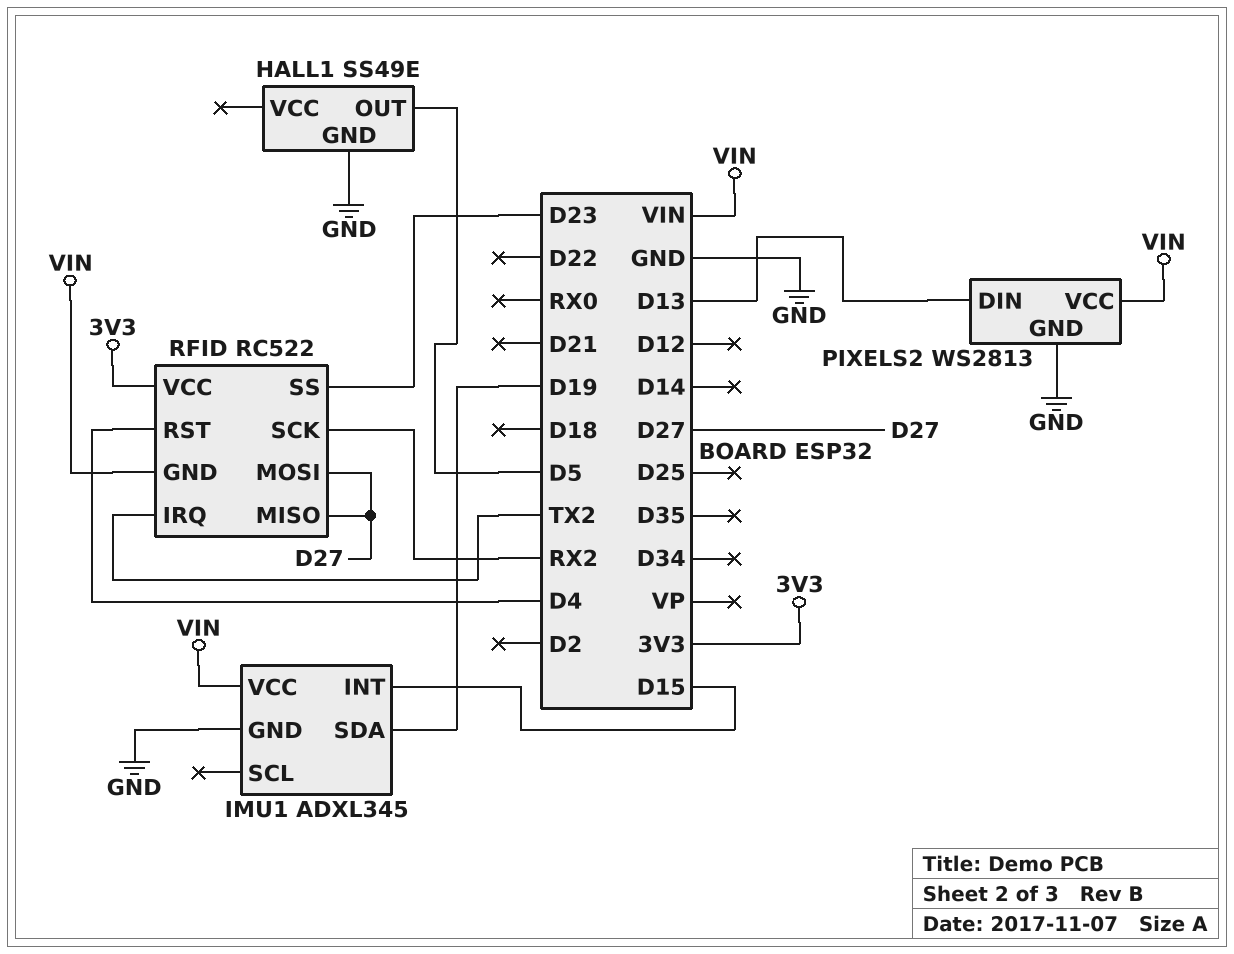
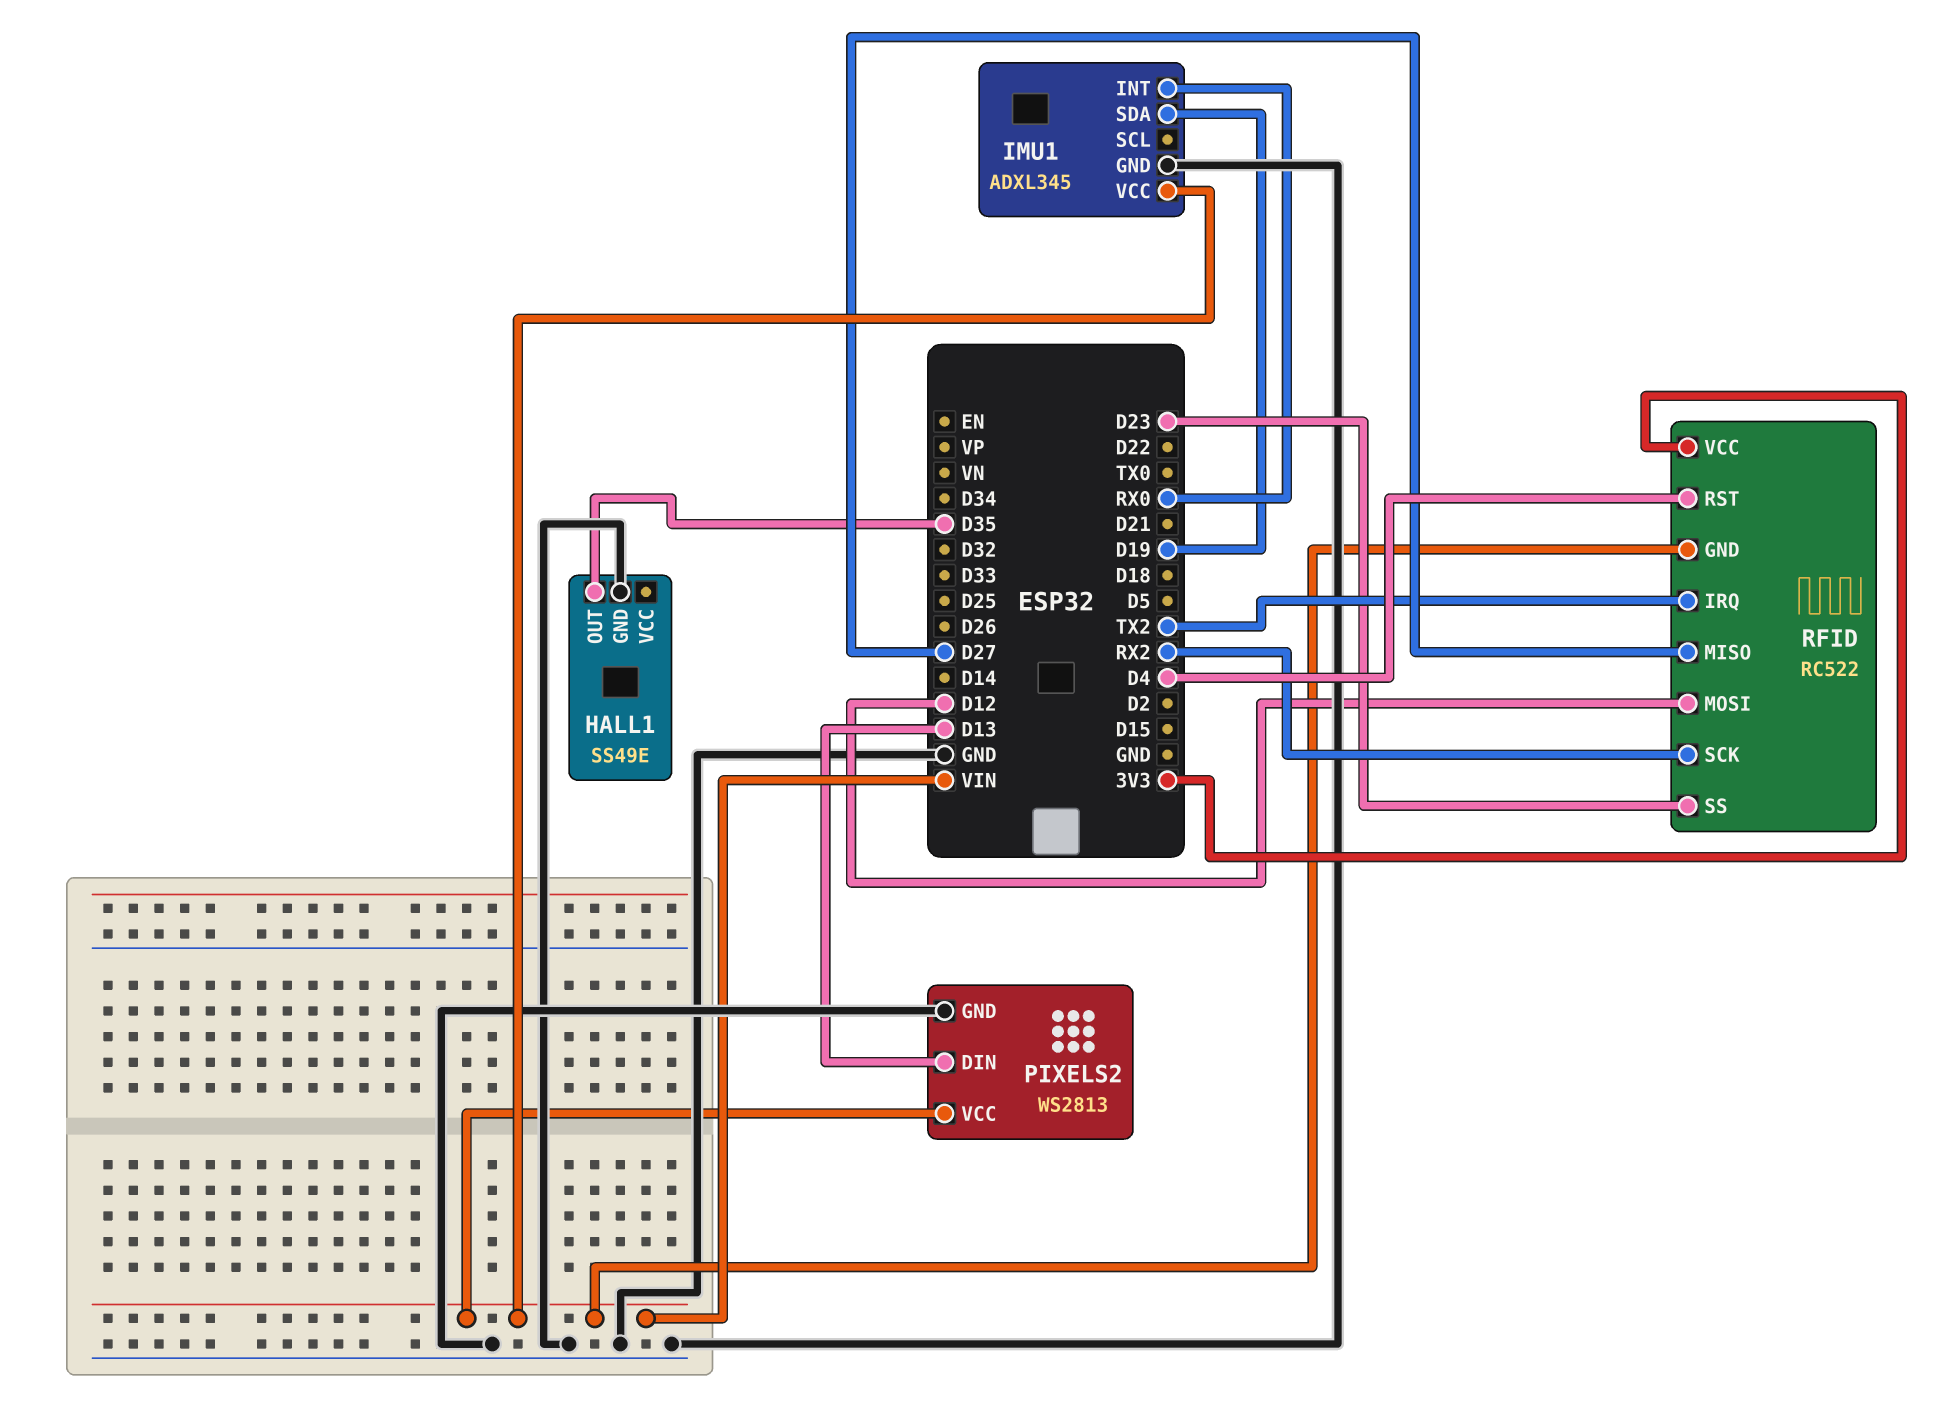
HALL1 pin OUT: D5 -> D35
IMU1 pin INT: D15 -> RX0
RFID pin MOSI: D27 -> D12

